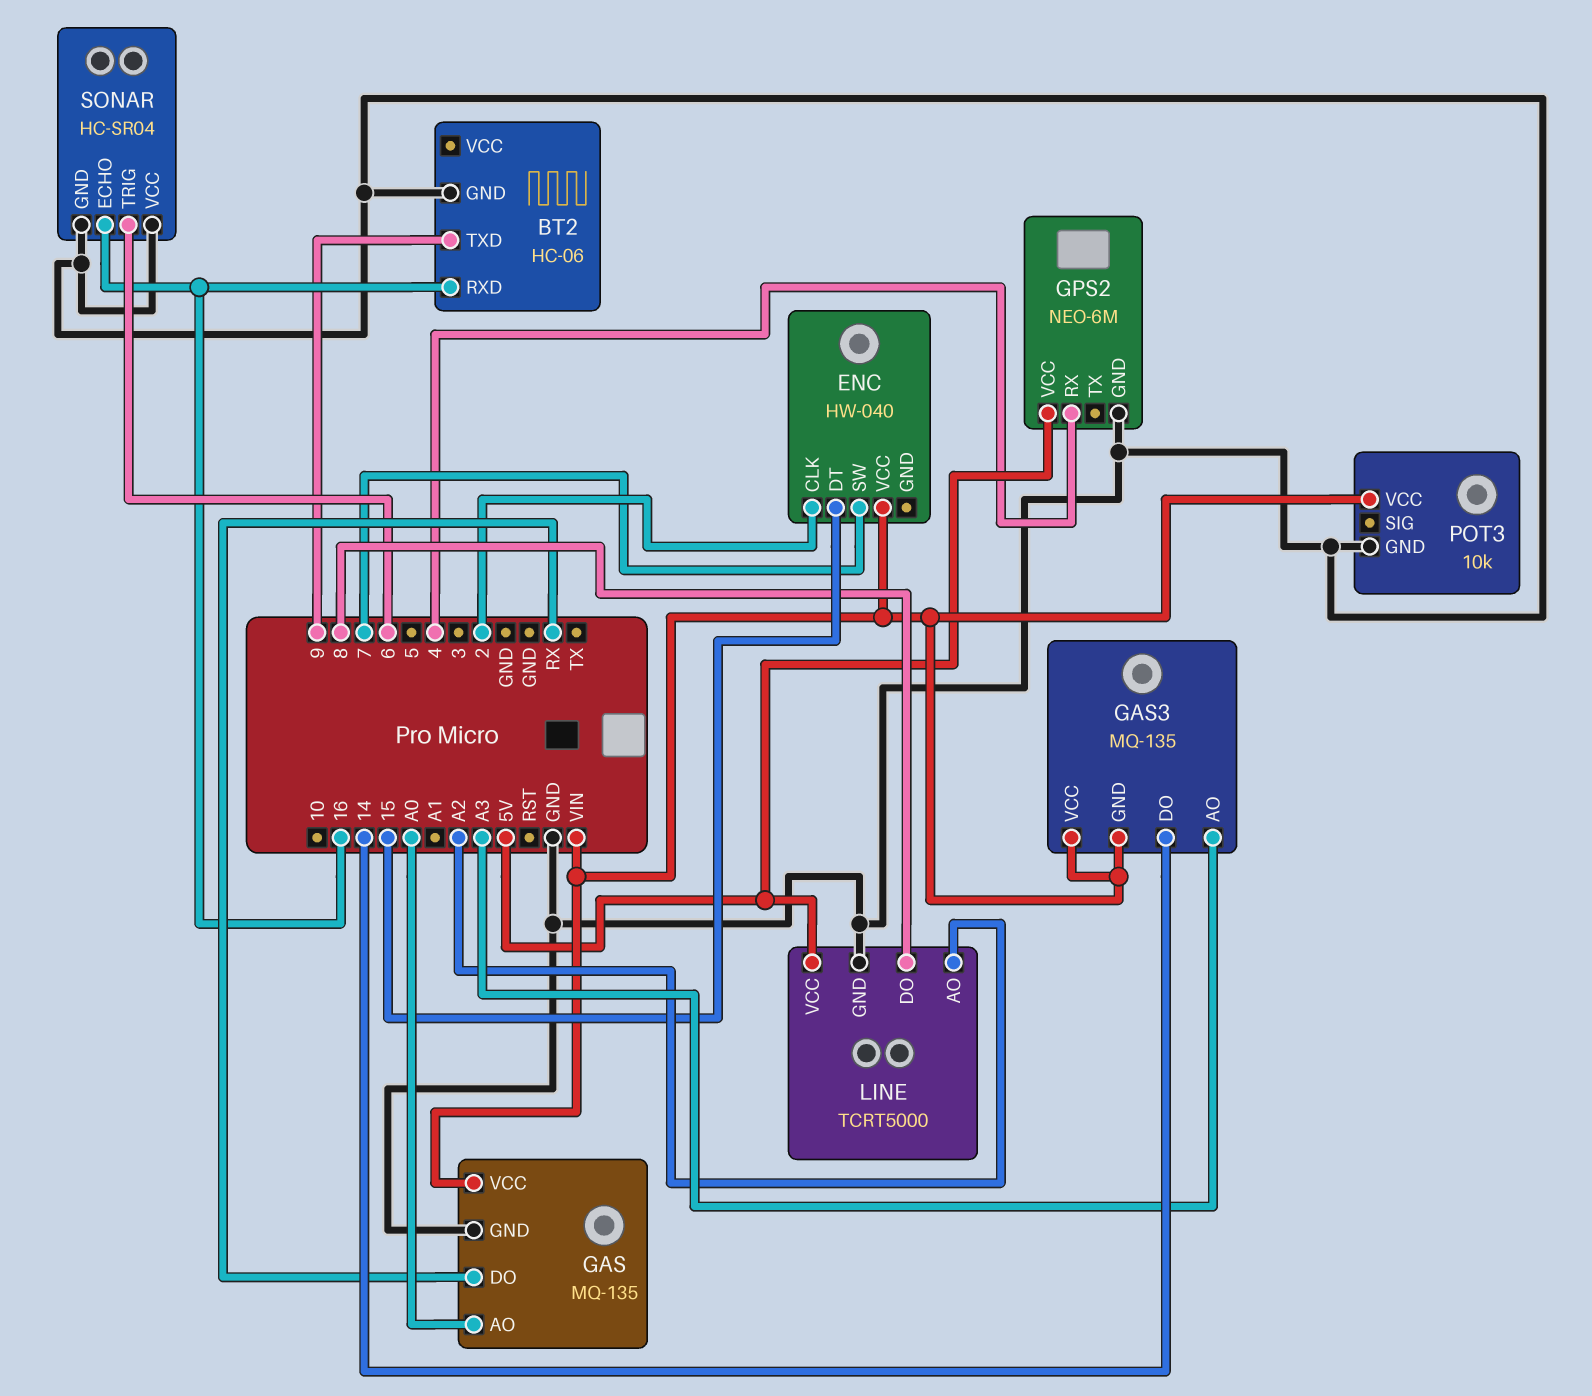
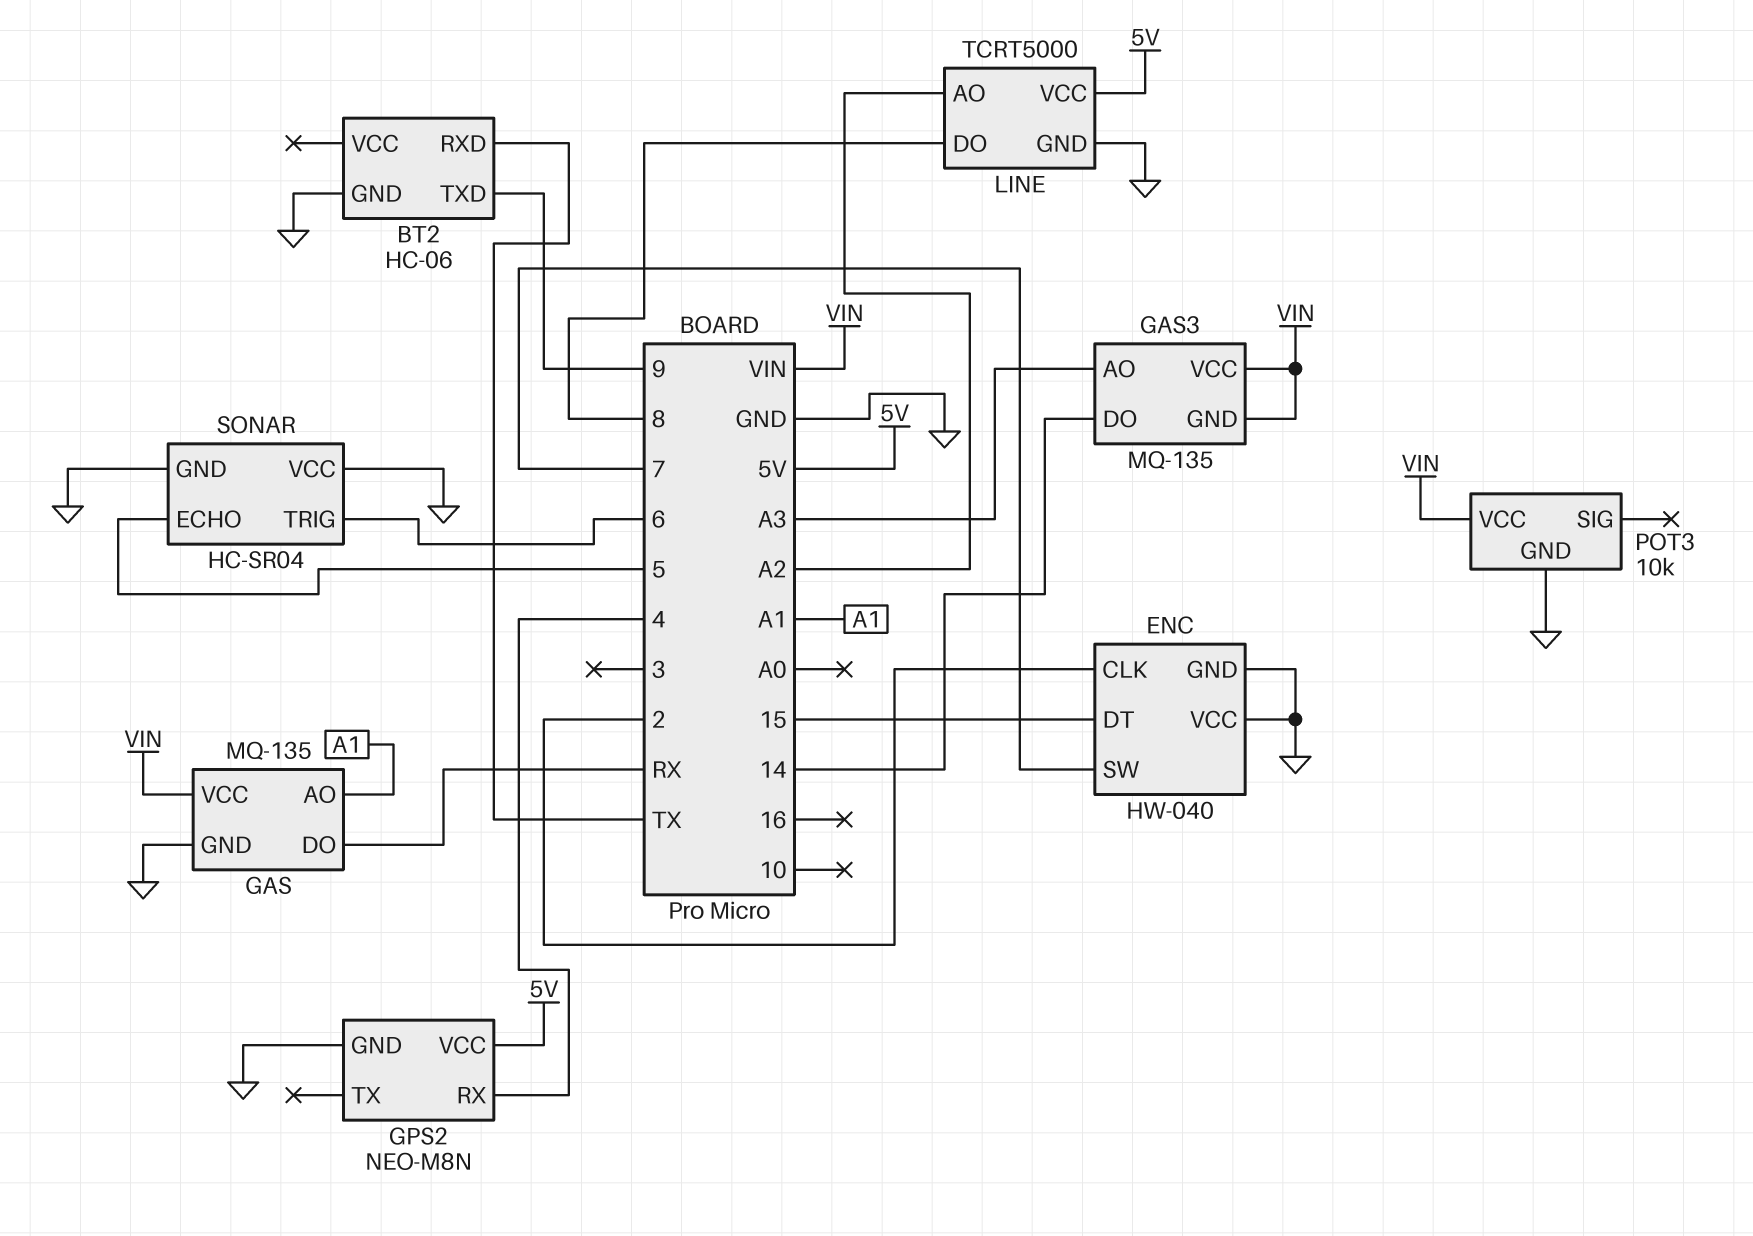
BT2 pin RXD: 16 -> TX
ENC pin GND: none -> GND
ENC pin VCC: VIN -> GND
GAS pin AO: A0 -> A1
GPS2: NEO-6M -> NEO-M8N
SONAR pin ECHO: 16 -> 5

